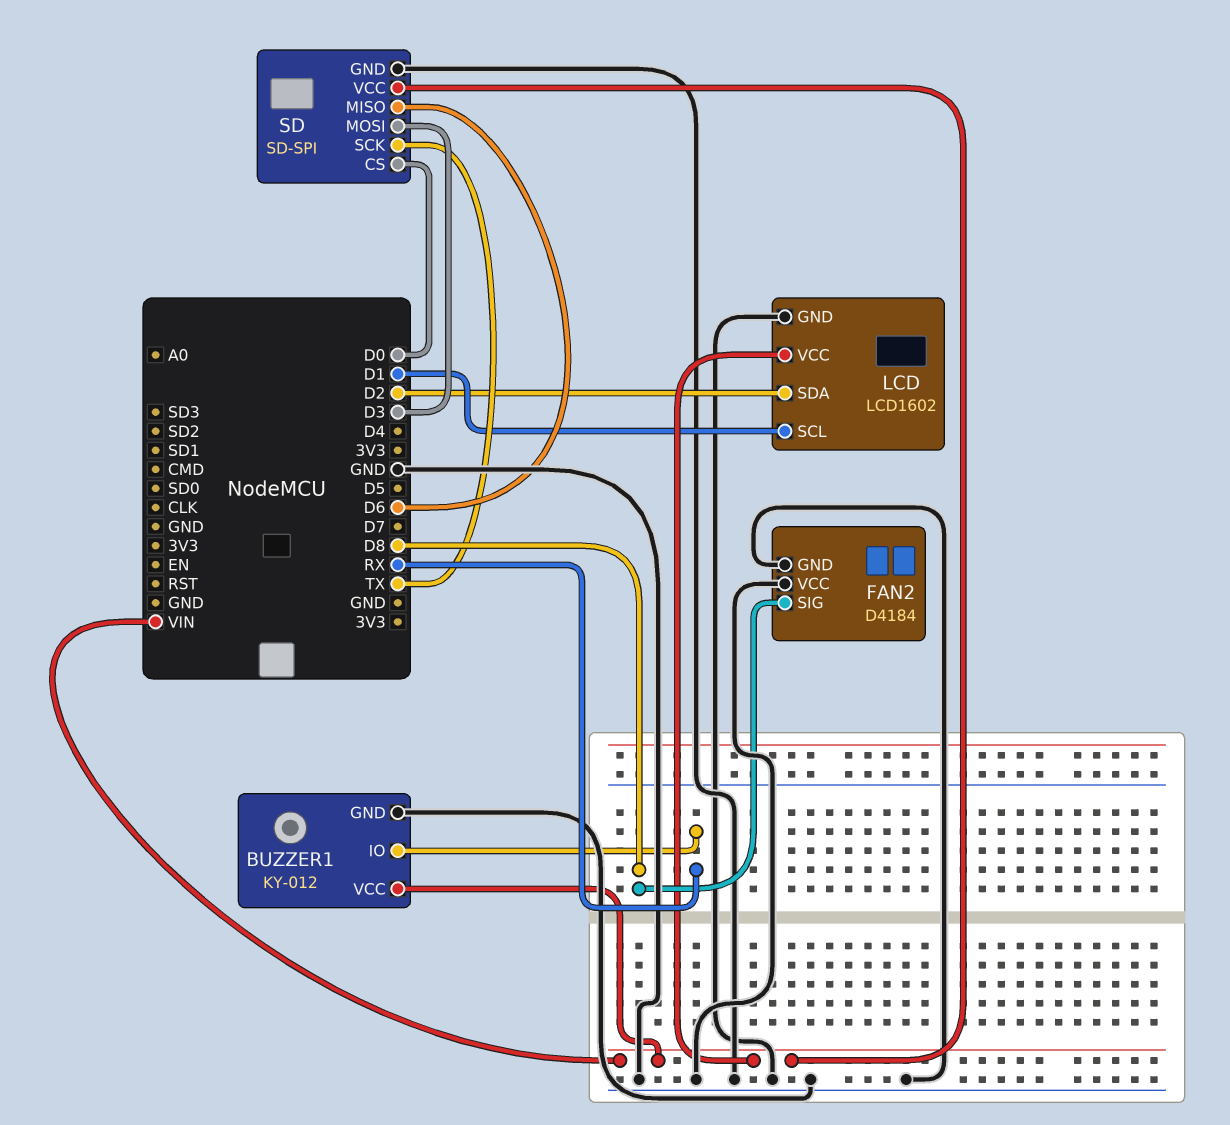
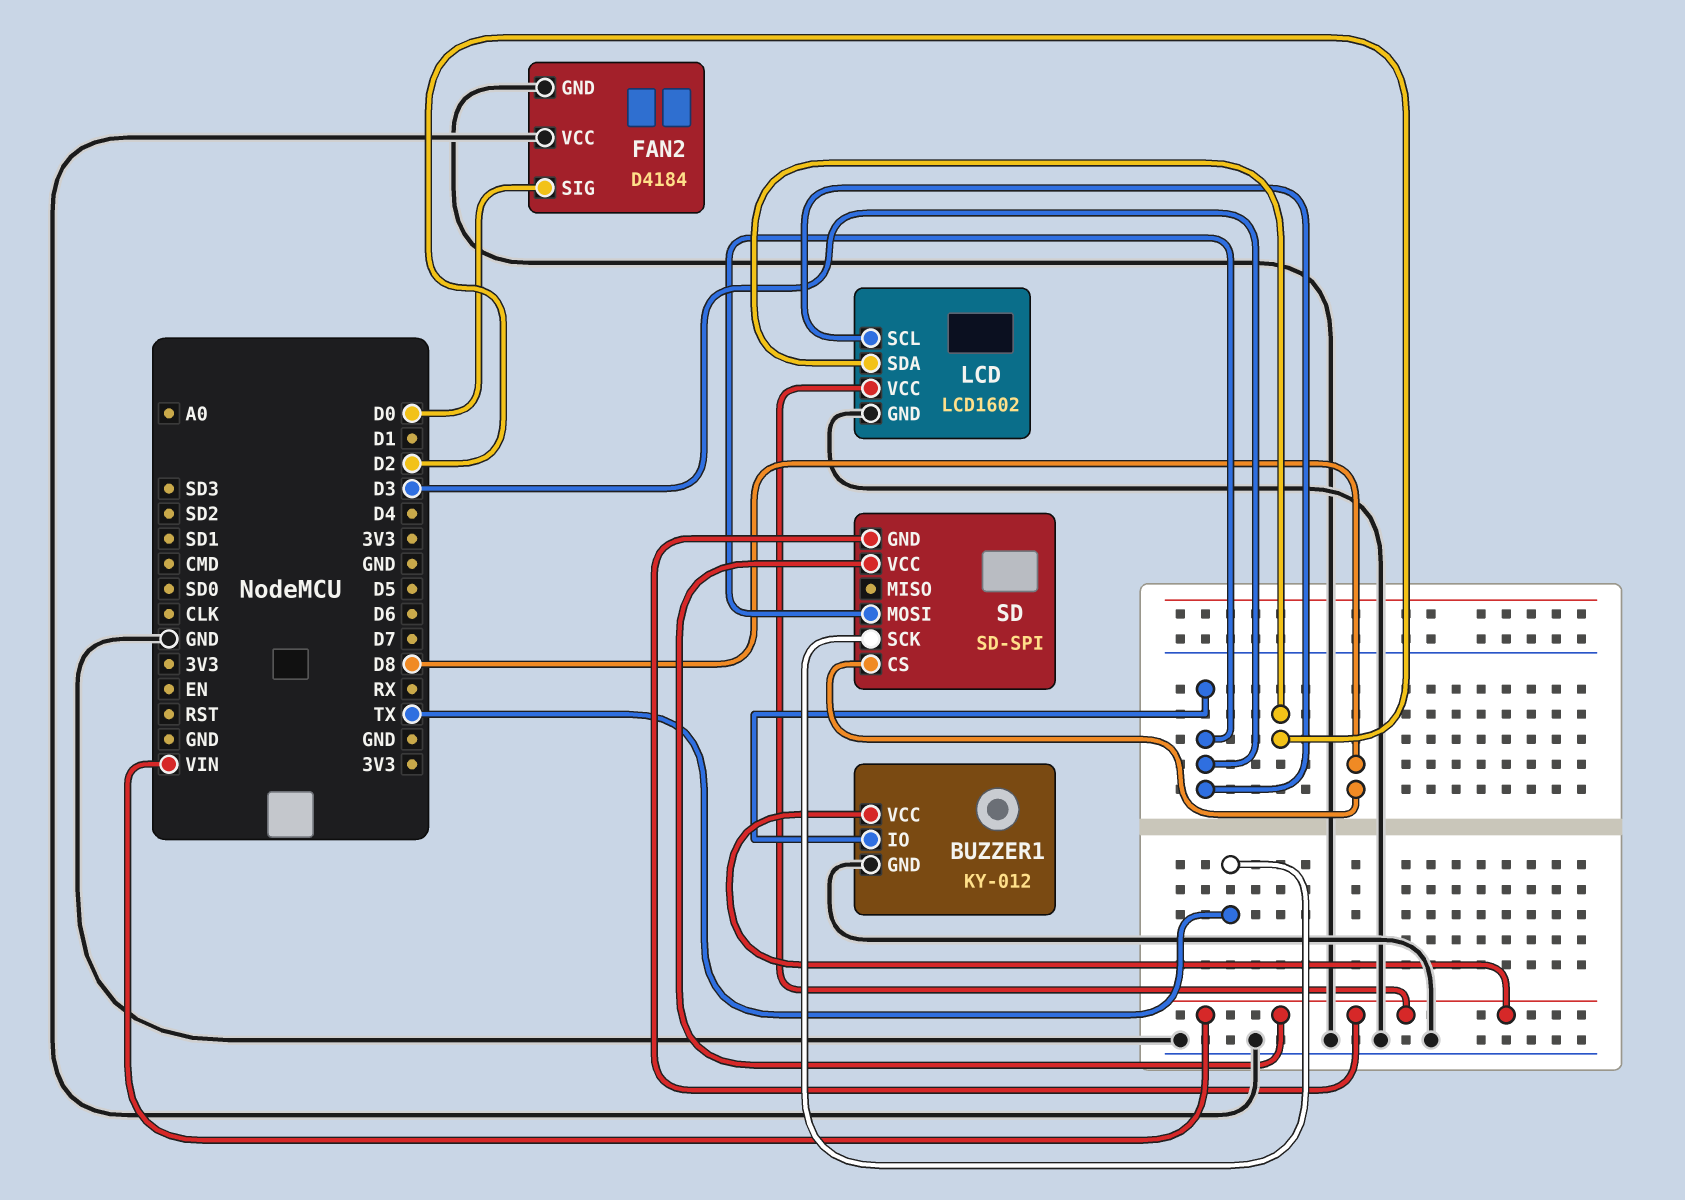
BUZZER1 pin IO: RX -> D3
FAN2 pin SIG: D8 -> D0
LCD pin SCL: D1 -> D3
SD pin CS: D0 -> D8
SD pin GND: GND -> VIN
SD pin MISO: D6 -> none

